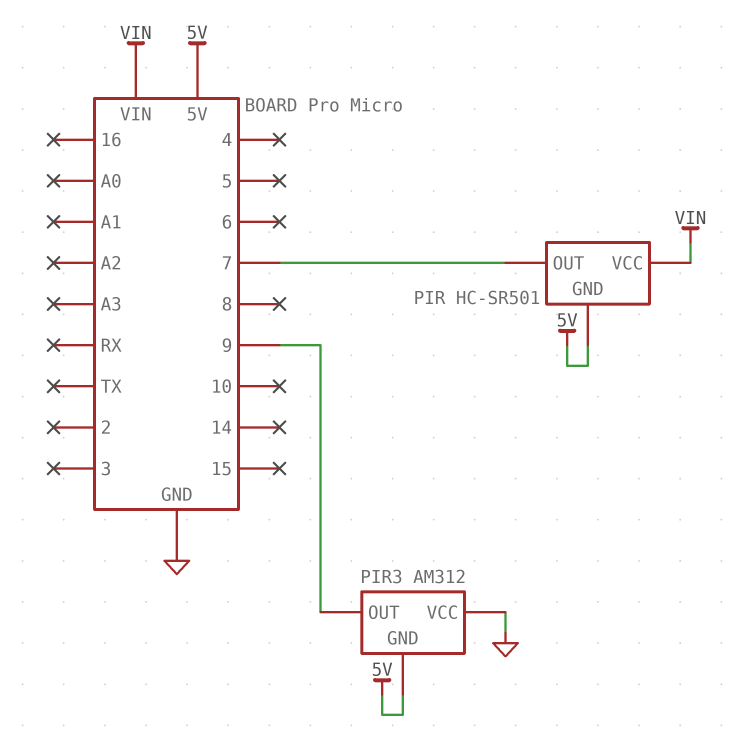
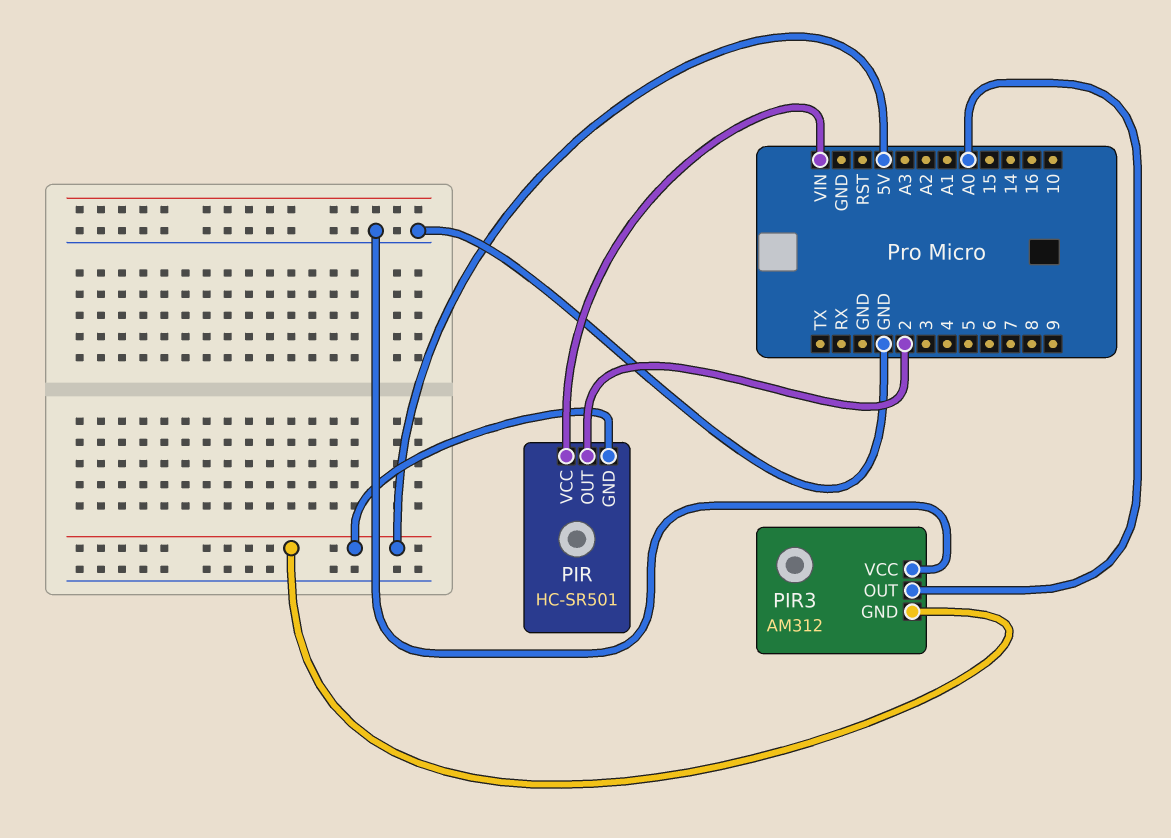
PIR pin OUT: 7 -> 2
PIR3 pin OUT: 9 -> A0

